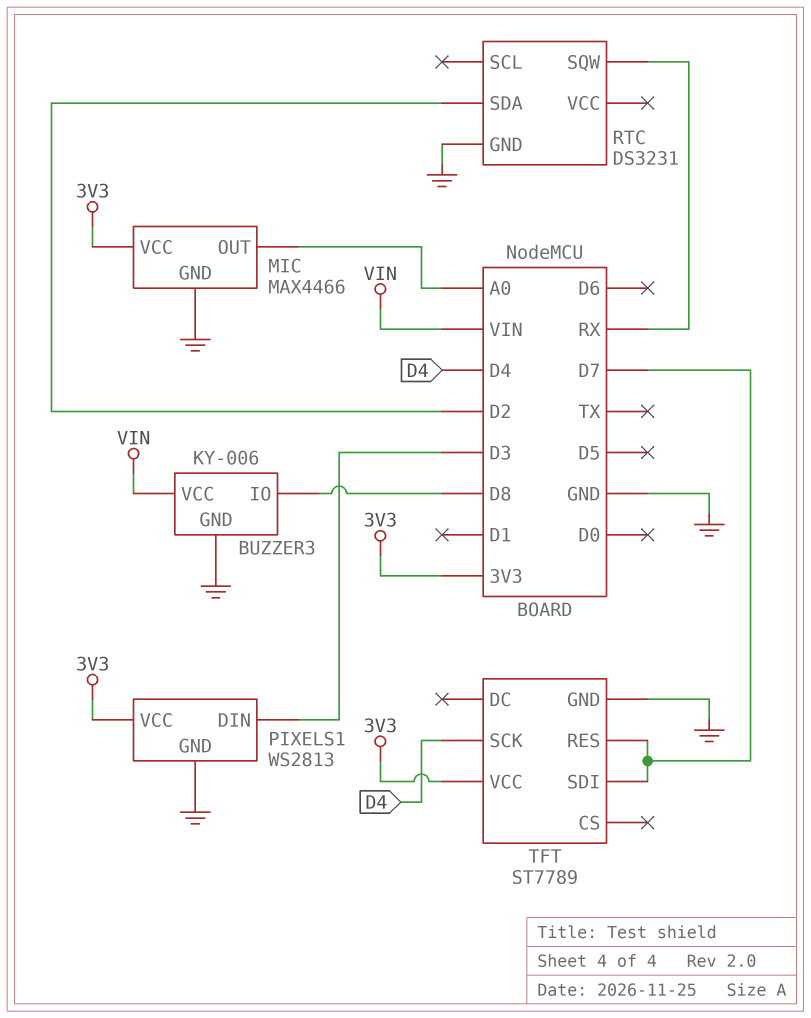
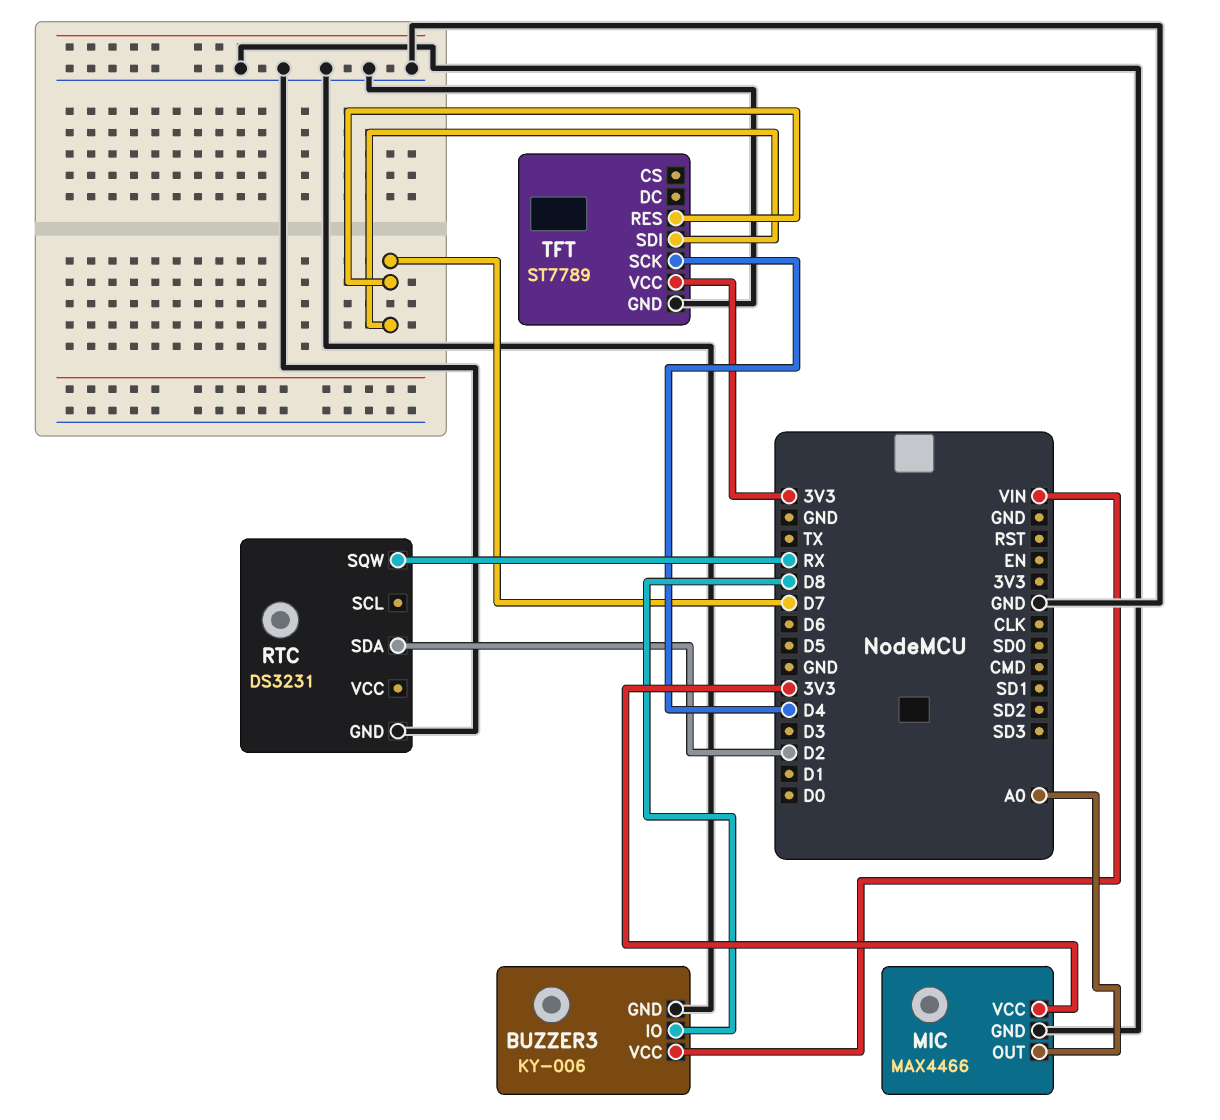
PIXELS1: WS2813 -> none
PIXELS1 pin DIN: D3 -> none
PIXELS1 pin GND: GND -> none
PIXELS1 pin VCC: 3V3 -> none

